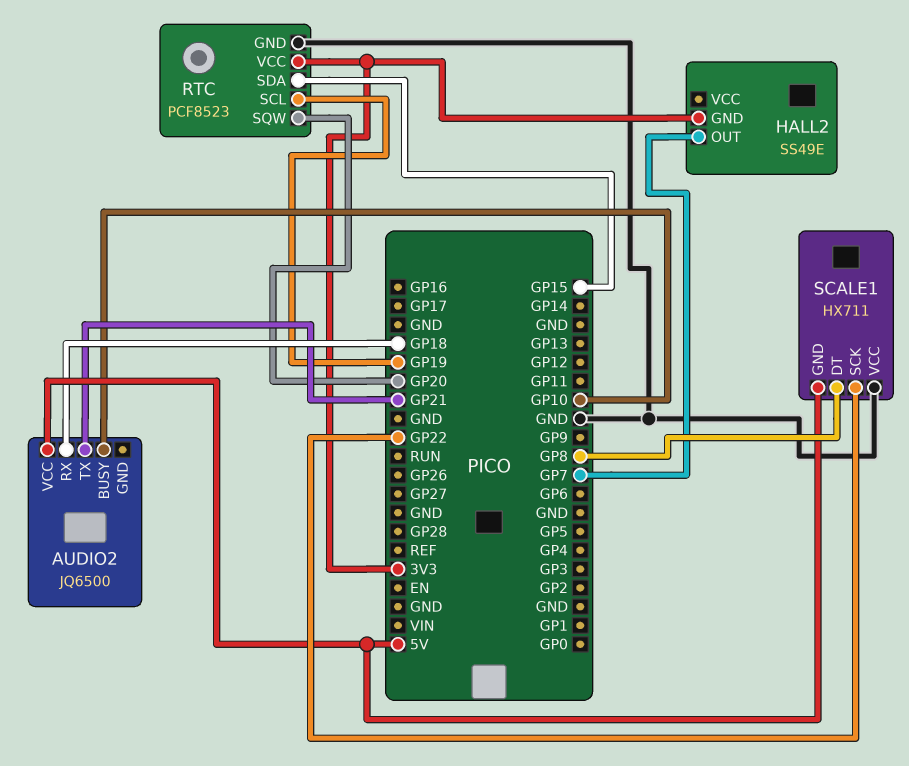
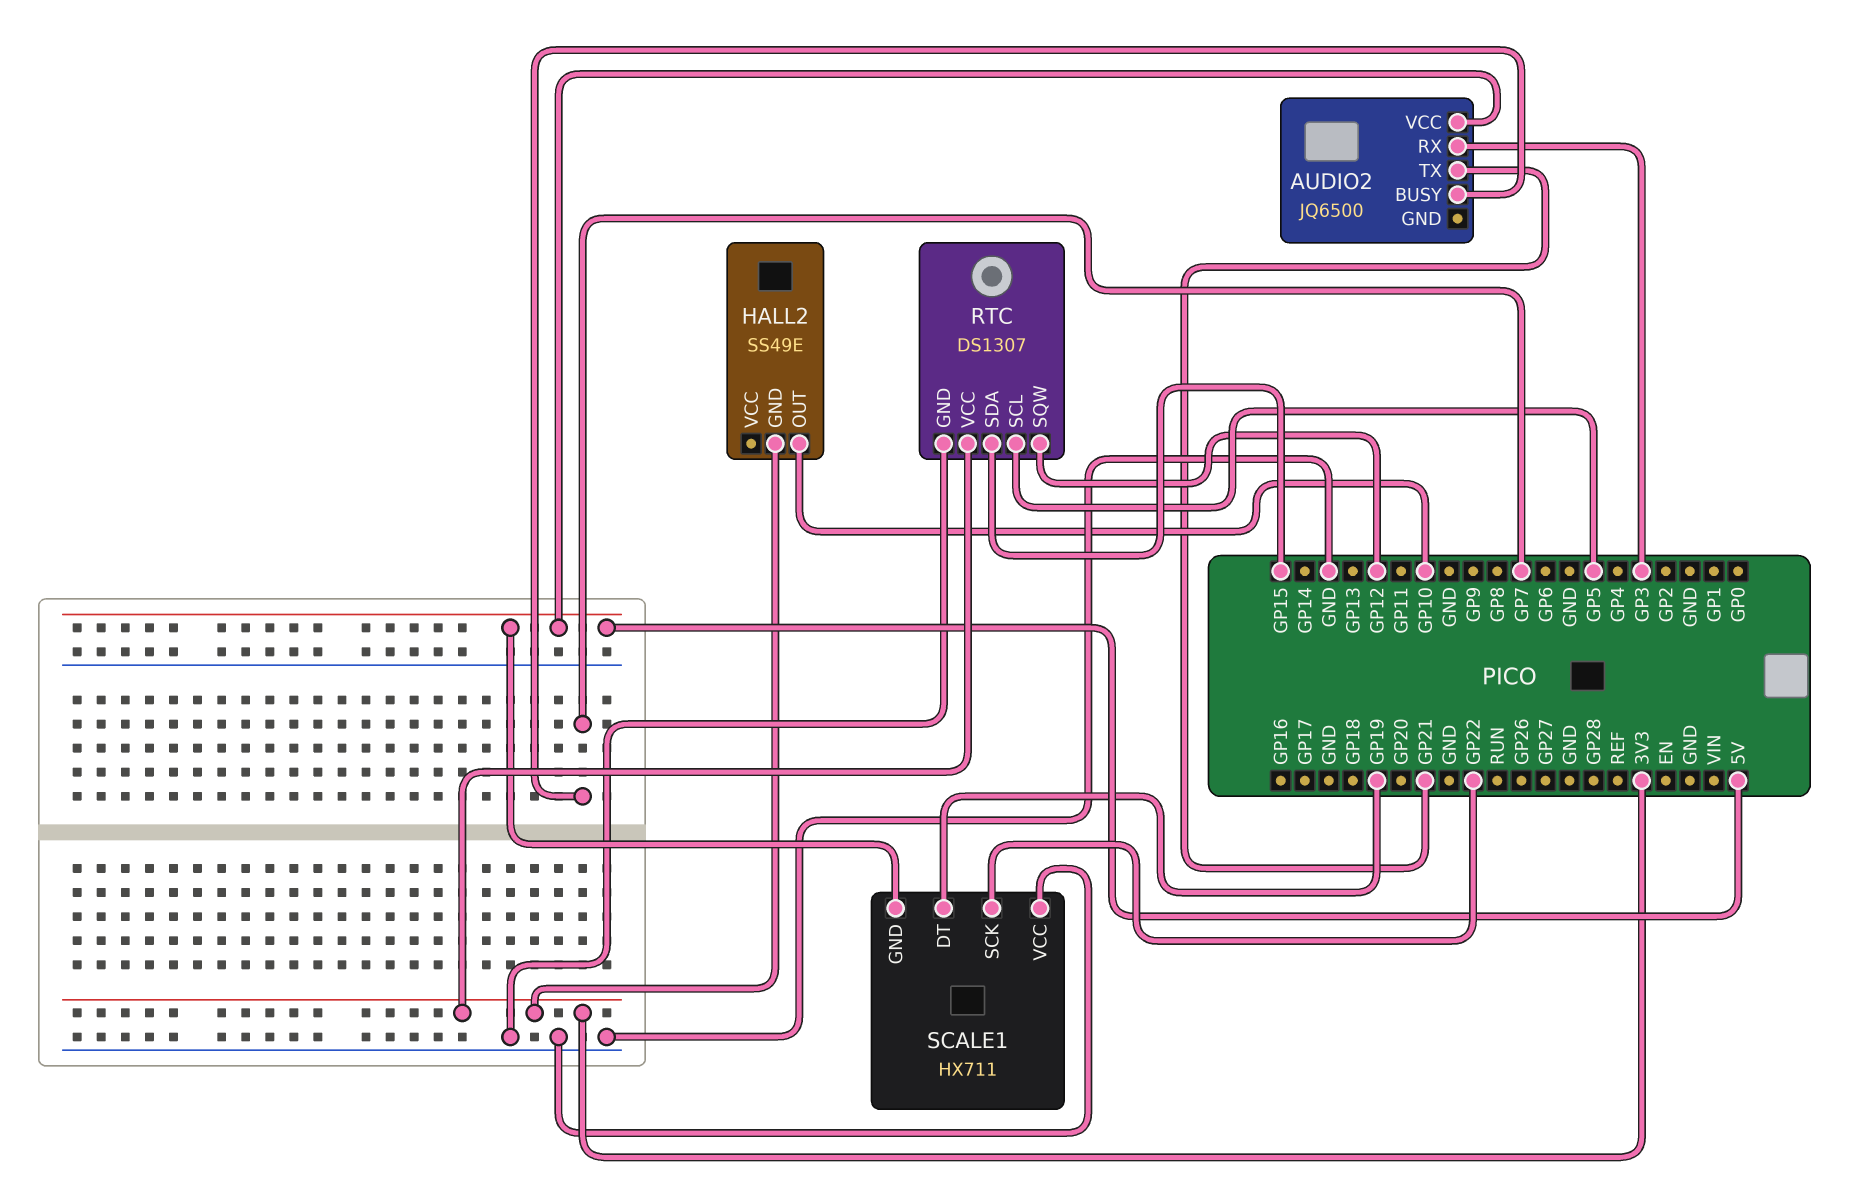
AUDIO2 pin BUSY: GP10 -> GP7
AUDIO2 pin RX: GP18 -> GP3
HALL2 pin OUT: GP7 -> GP10
RTC: PCF8523 -> DS1307
RTC pin SCL: GP19 -> GP5
RTC pin SQW: GP20 -> GP12
SCALE1 pin DT: GP8 -> GP19

